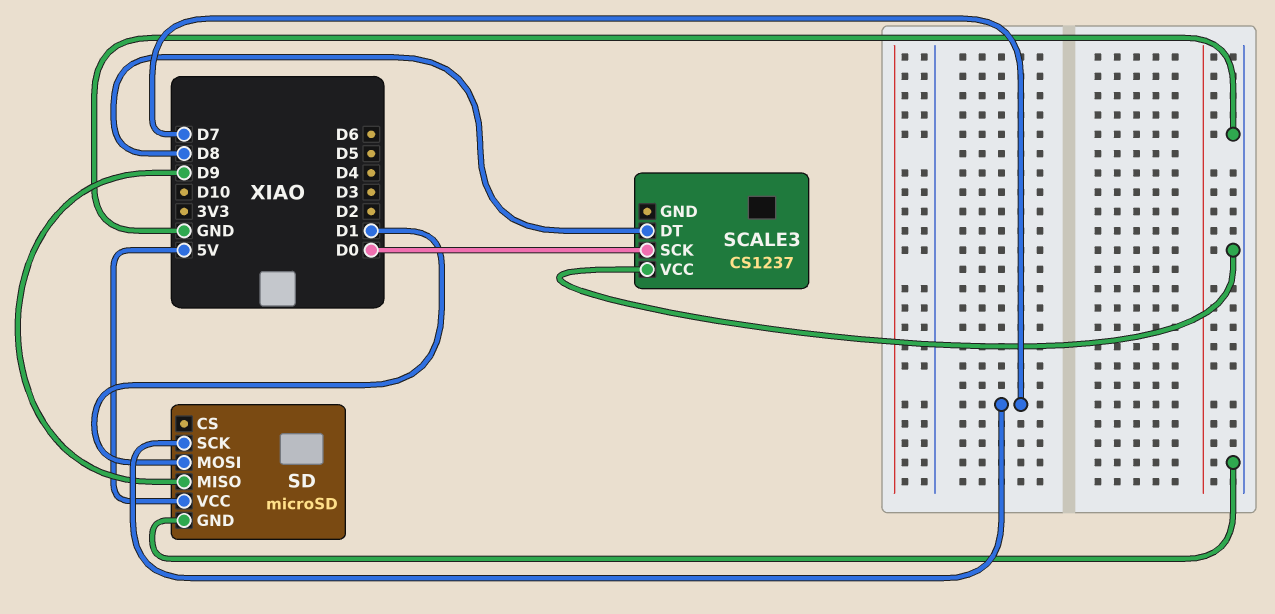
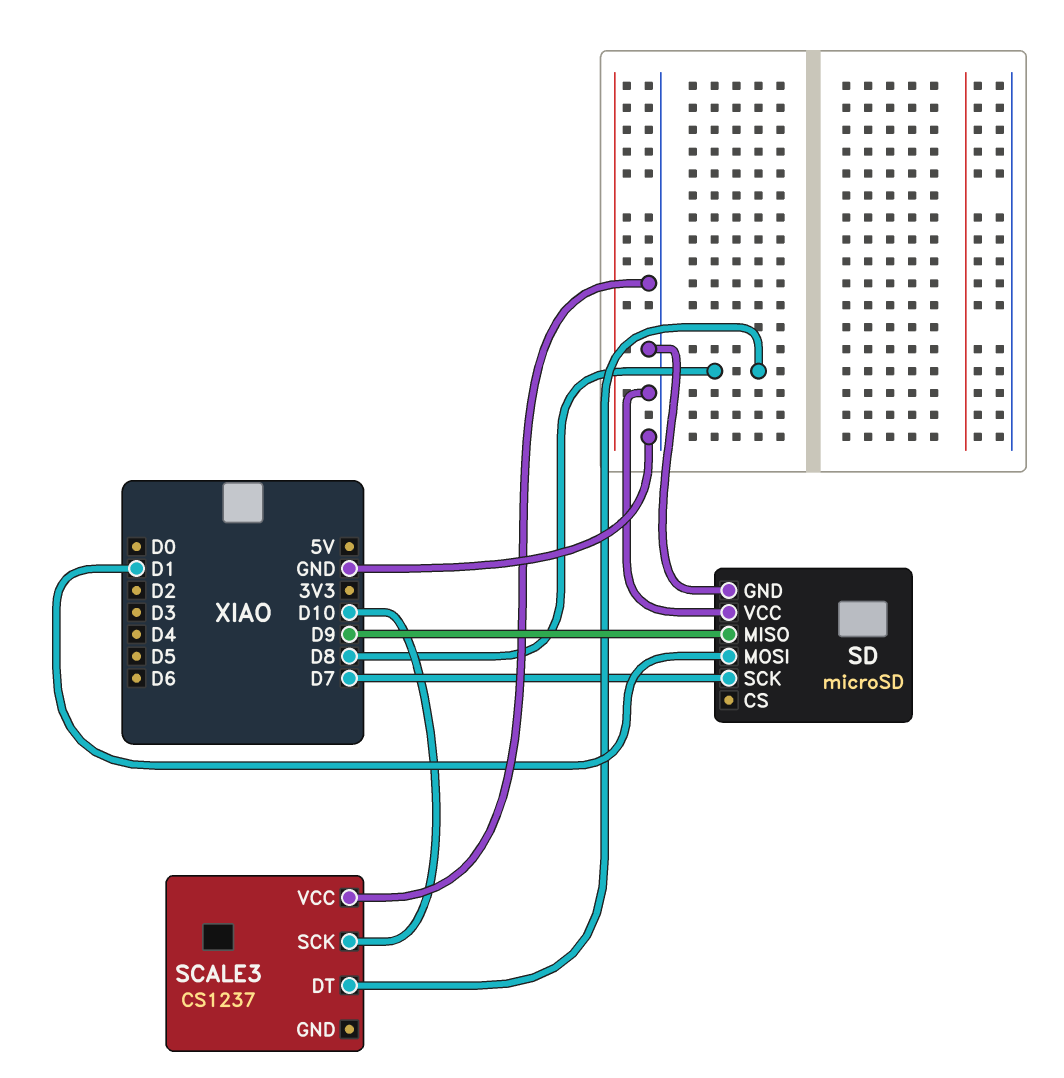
SCALE3 pin SCK: D0 -> D10
SD pin VCC: 5V -> GND

